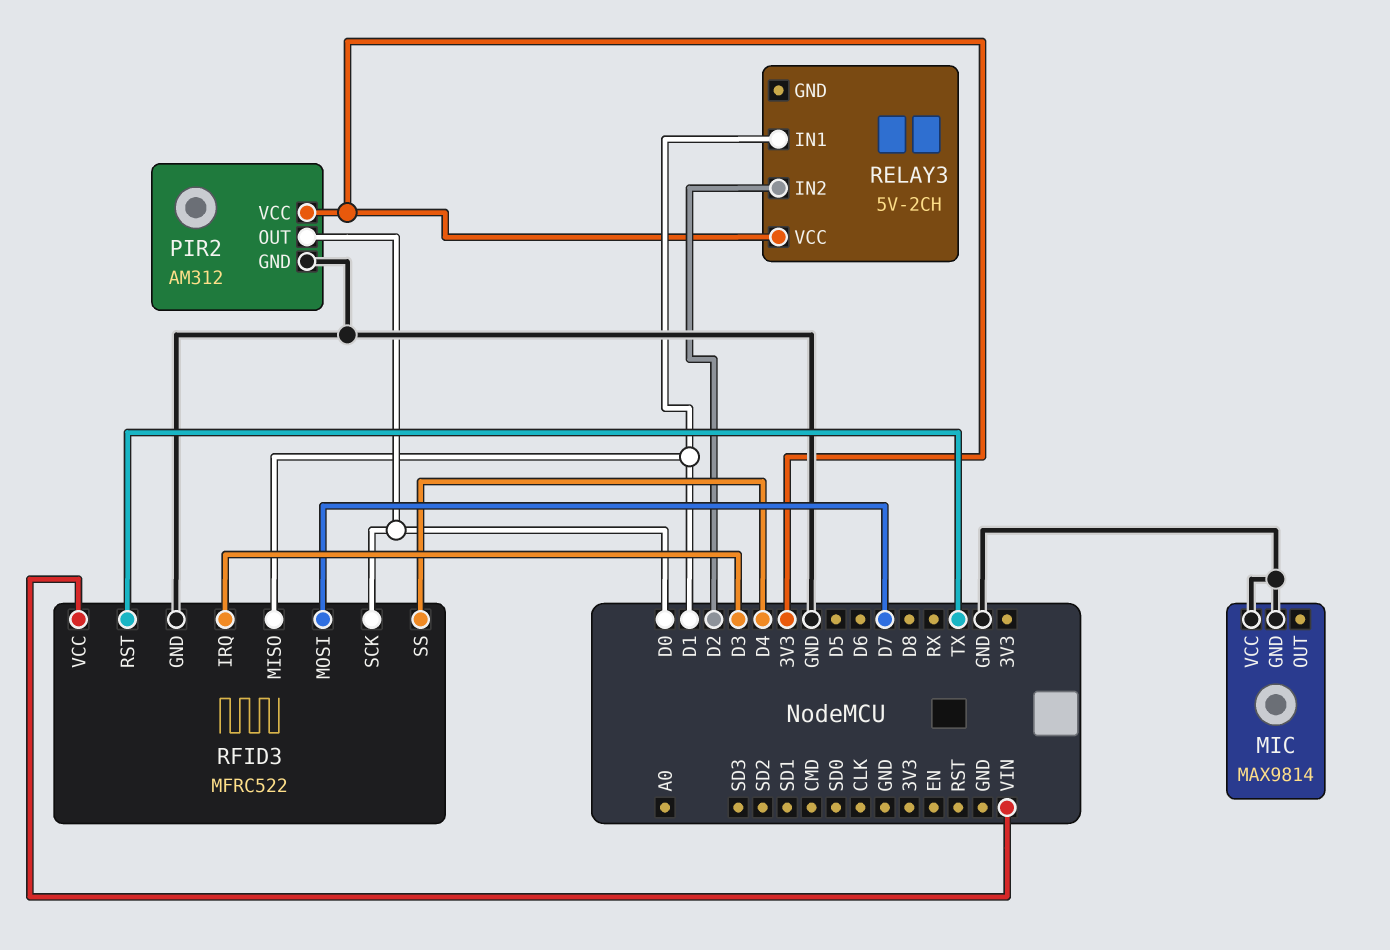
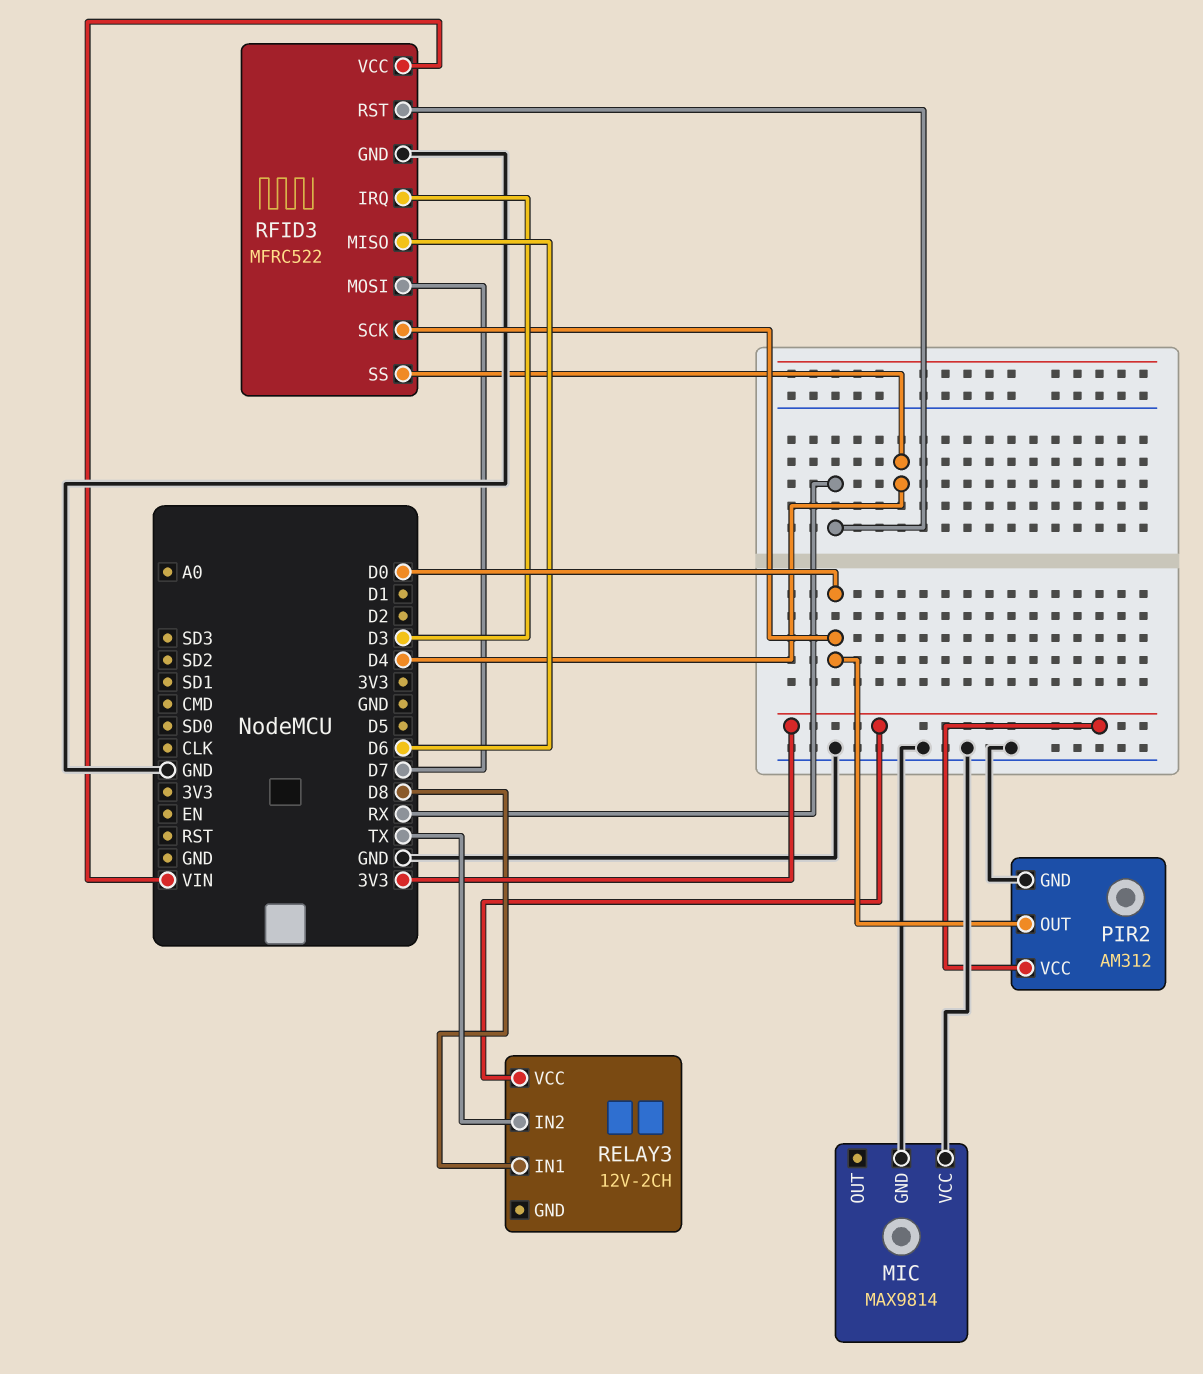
RELAY3: 5V-2CH -> 12V-2CH
RELAY3 pin IN1: D1 -> D8
RELAY3 pin IN2: D2 -> TX
RFID3 pin MISO: D1 -> D6
RFID3 pin RST: TX -> RX

